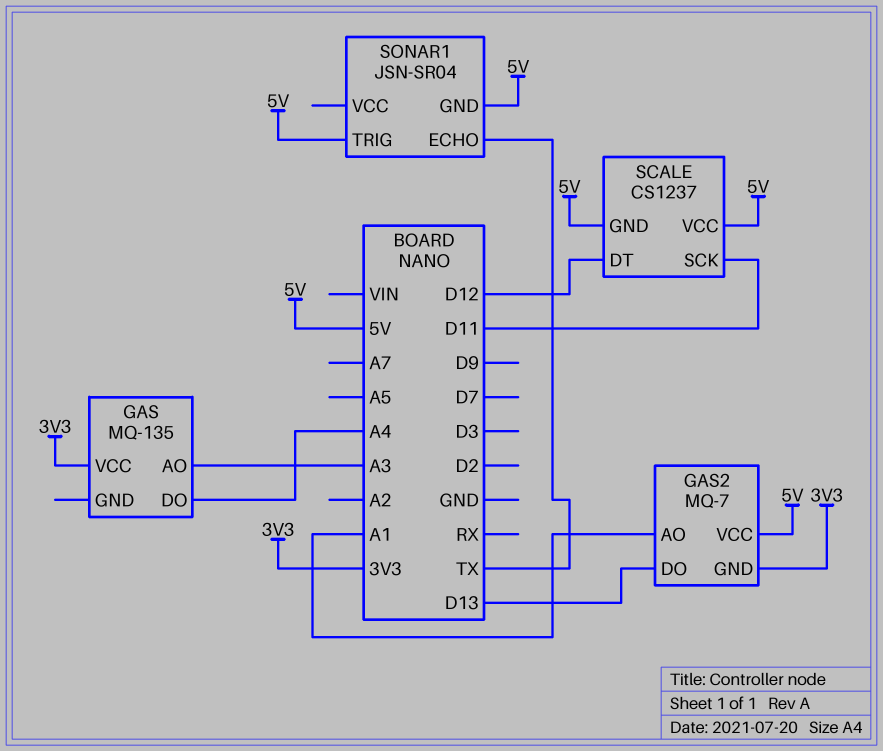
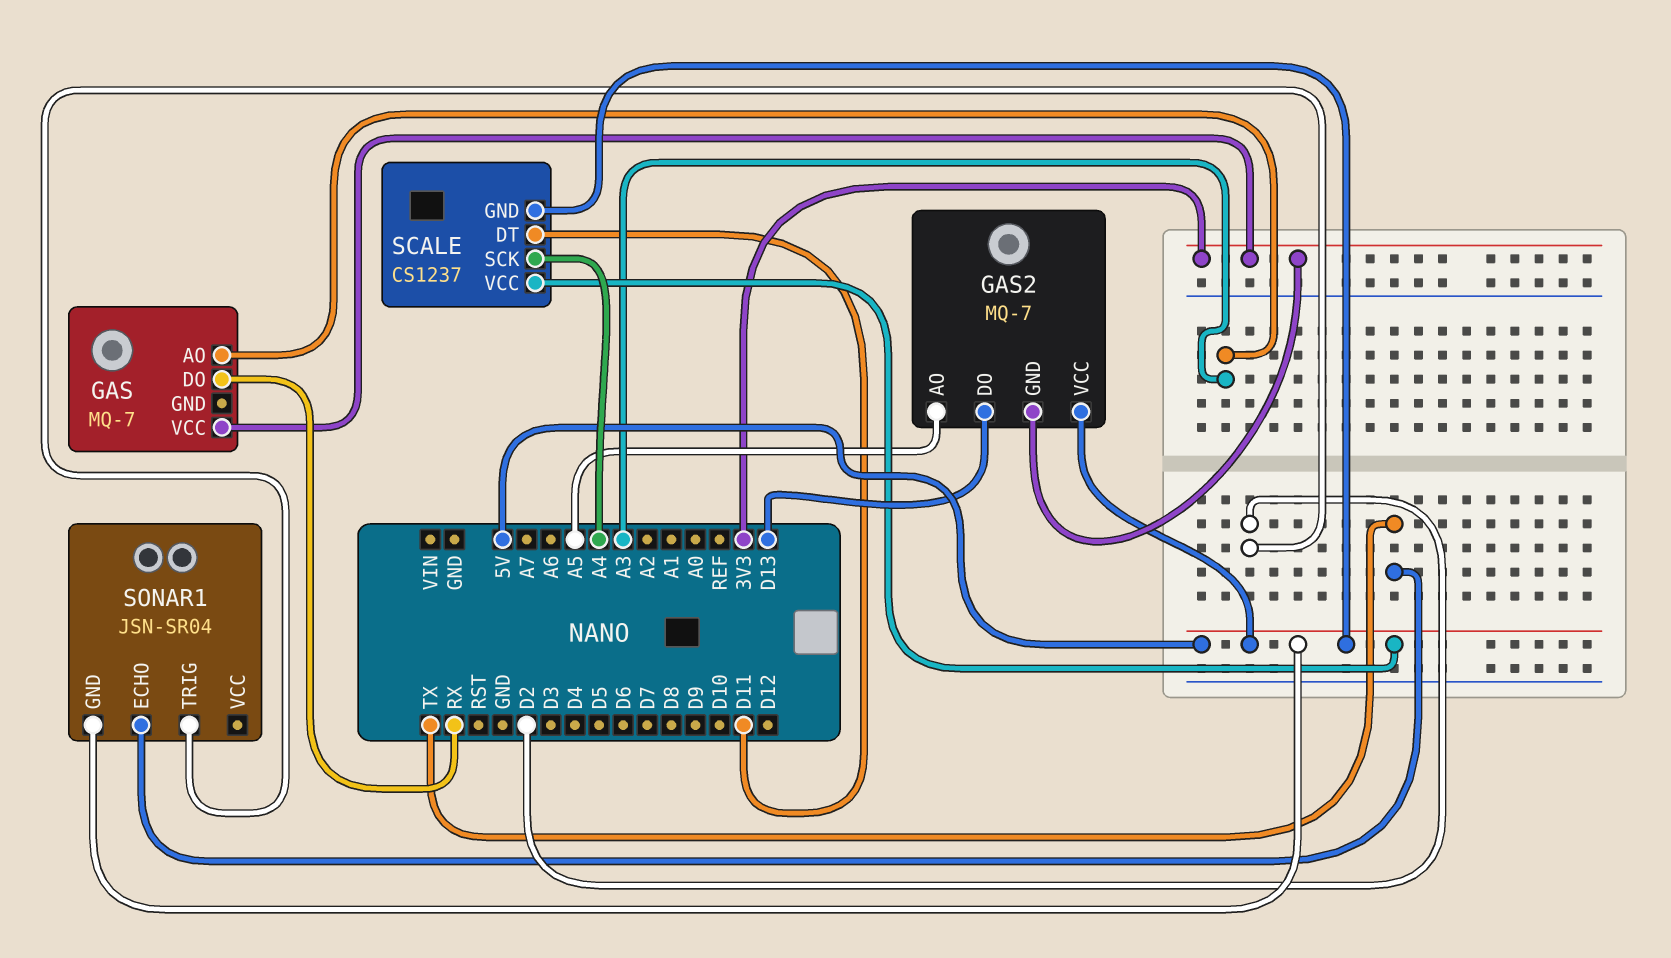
GAS: MQ-135 -> MQ-7
GAS pin DO: A4 -> RX
GAS2 pin AO: A1 -> A5
SCALE pin DT: D12 -> D11
SCALE pin SCK: D11 -> A4
SONAR1 pin TRIG: 5V -> D2

